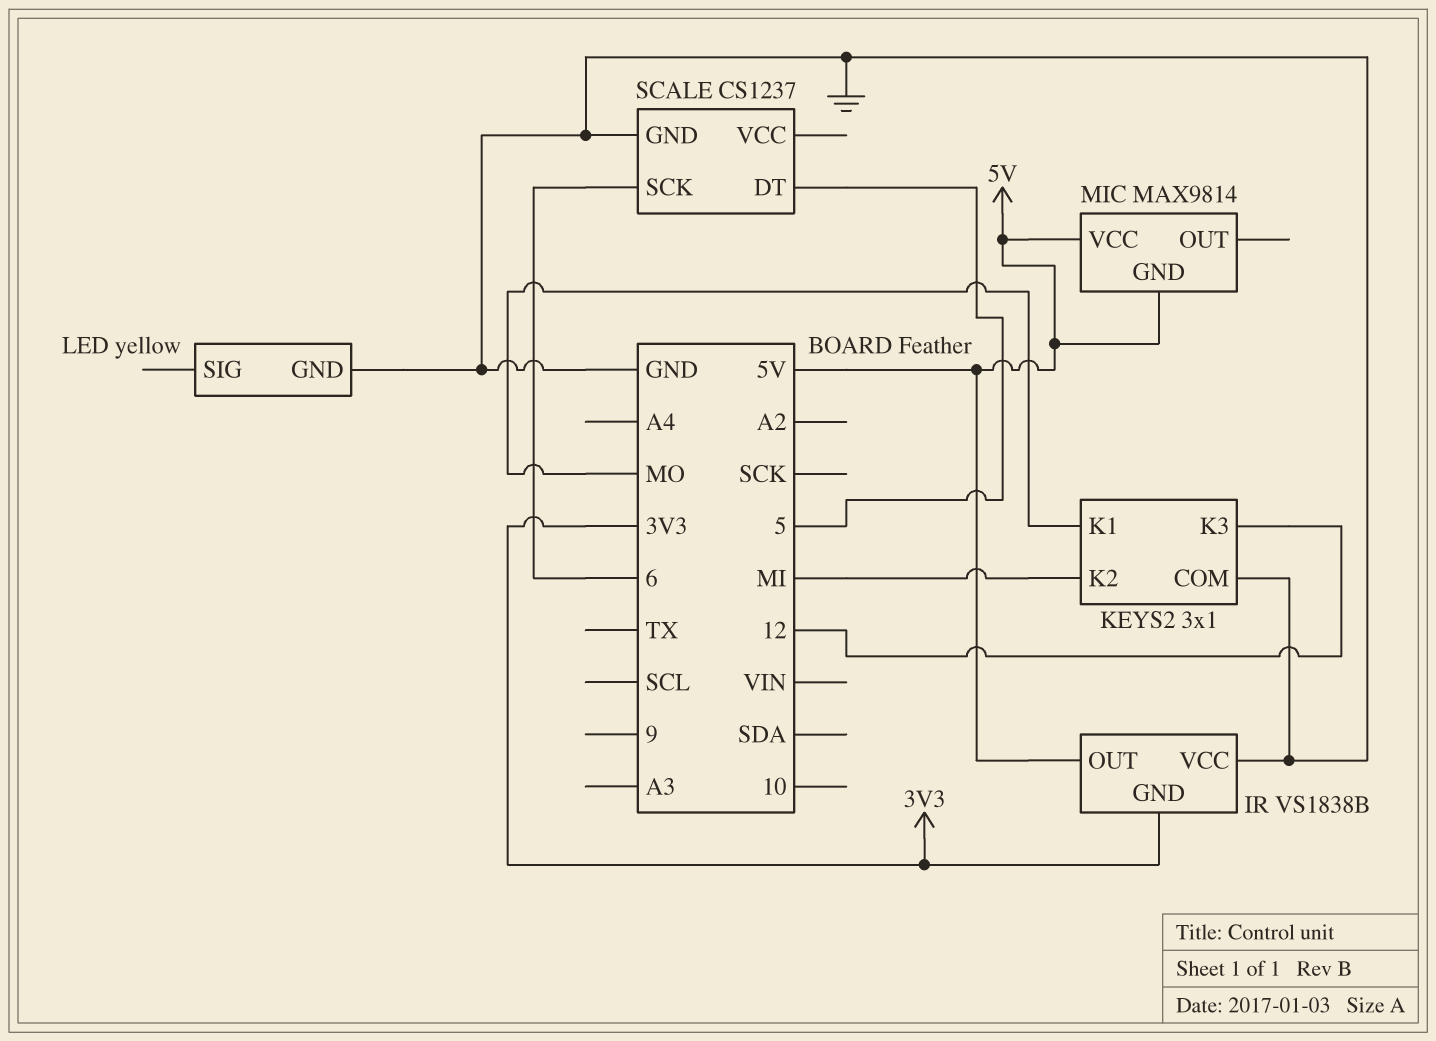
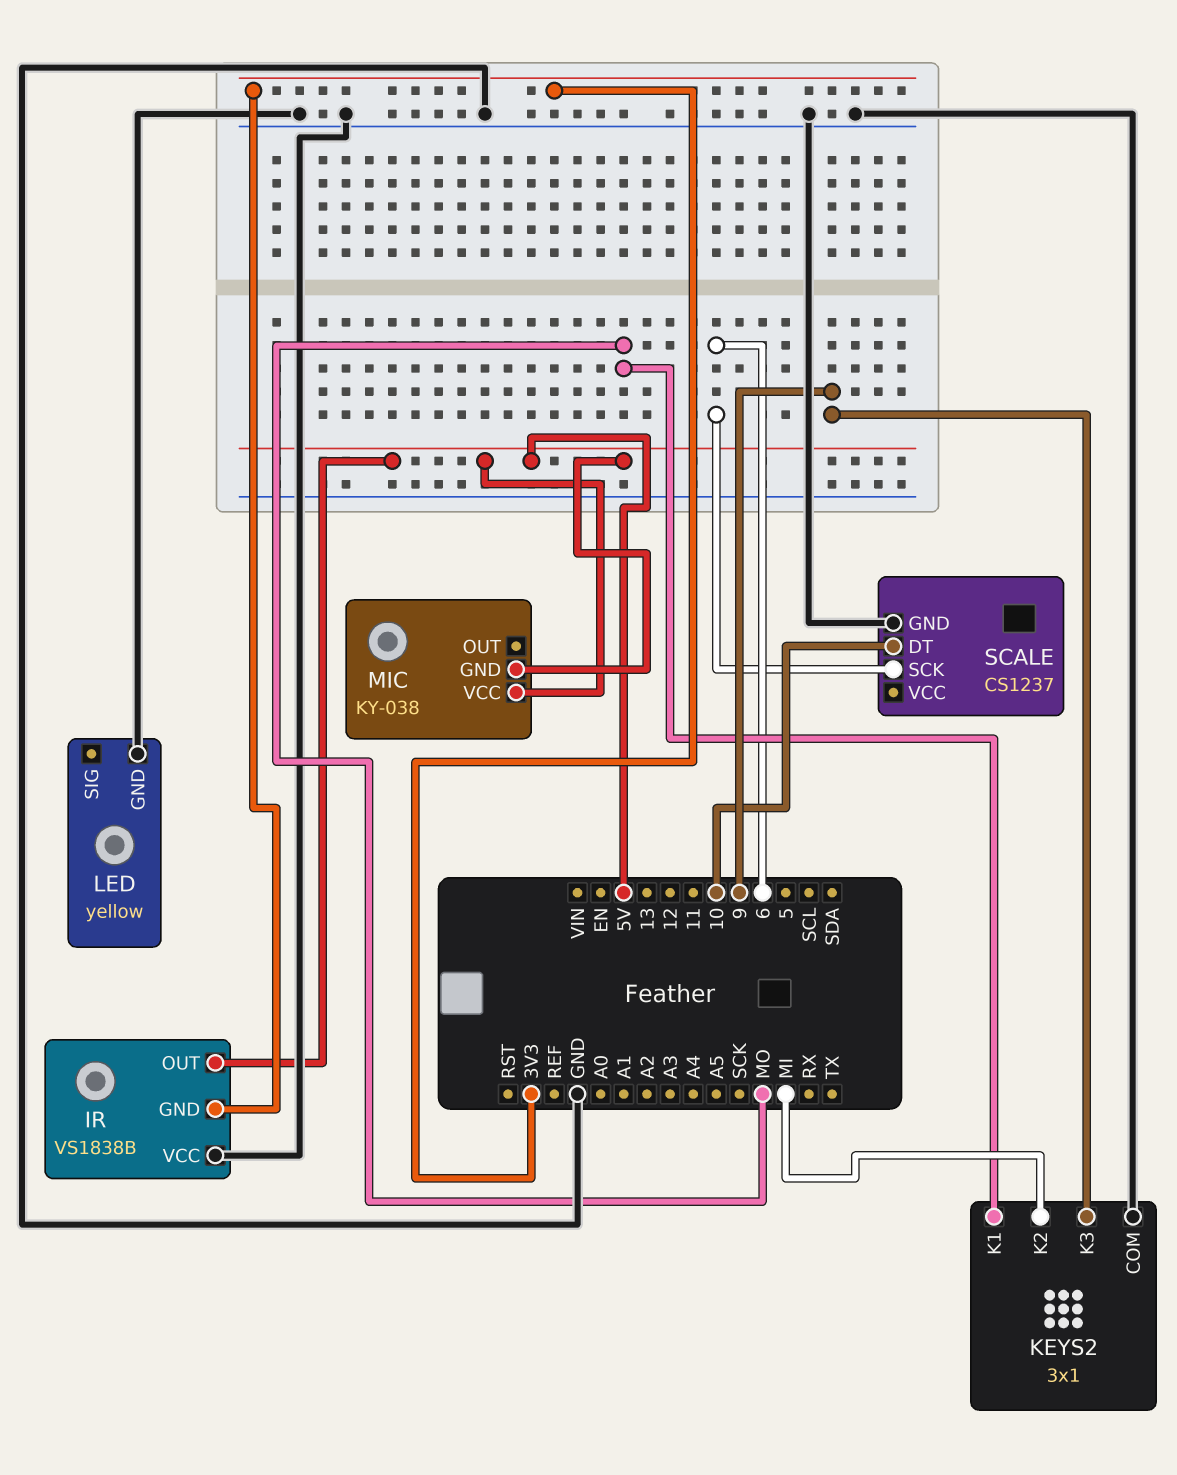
KEYS2 pin K3: 12 -> 9
MIC: MAX9814 -> KY-038
SCALE pin DT: 5 -> 10

